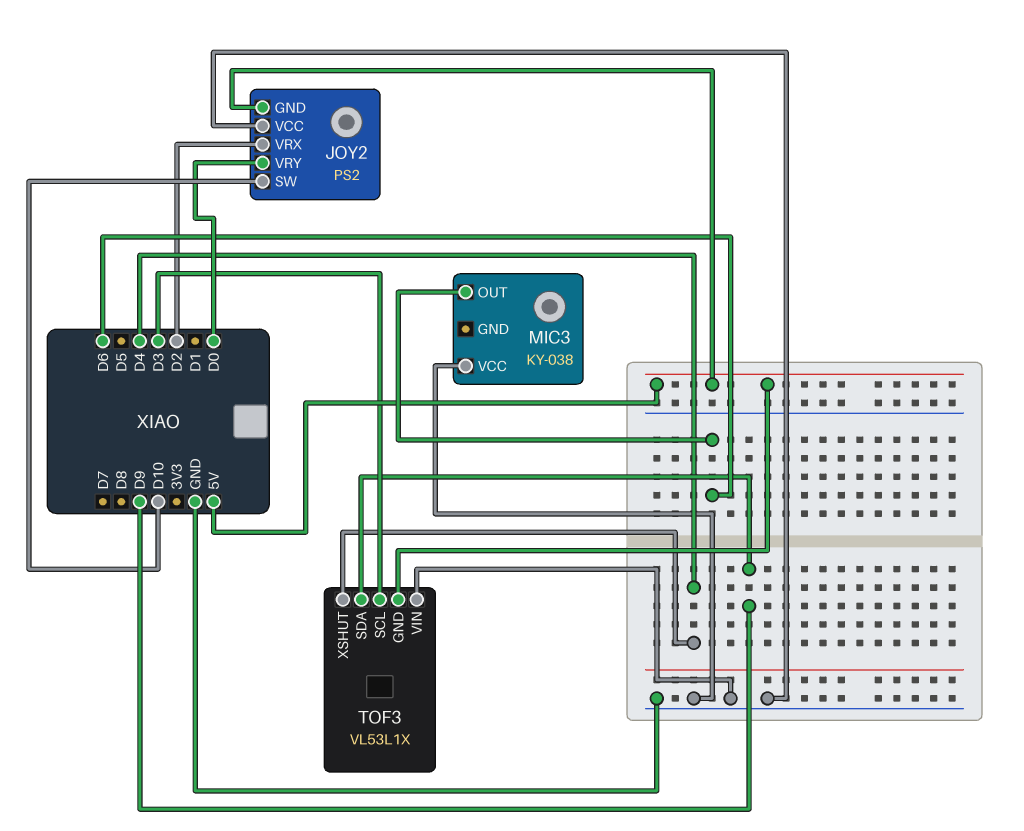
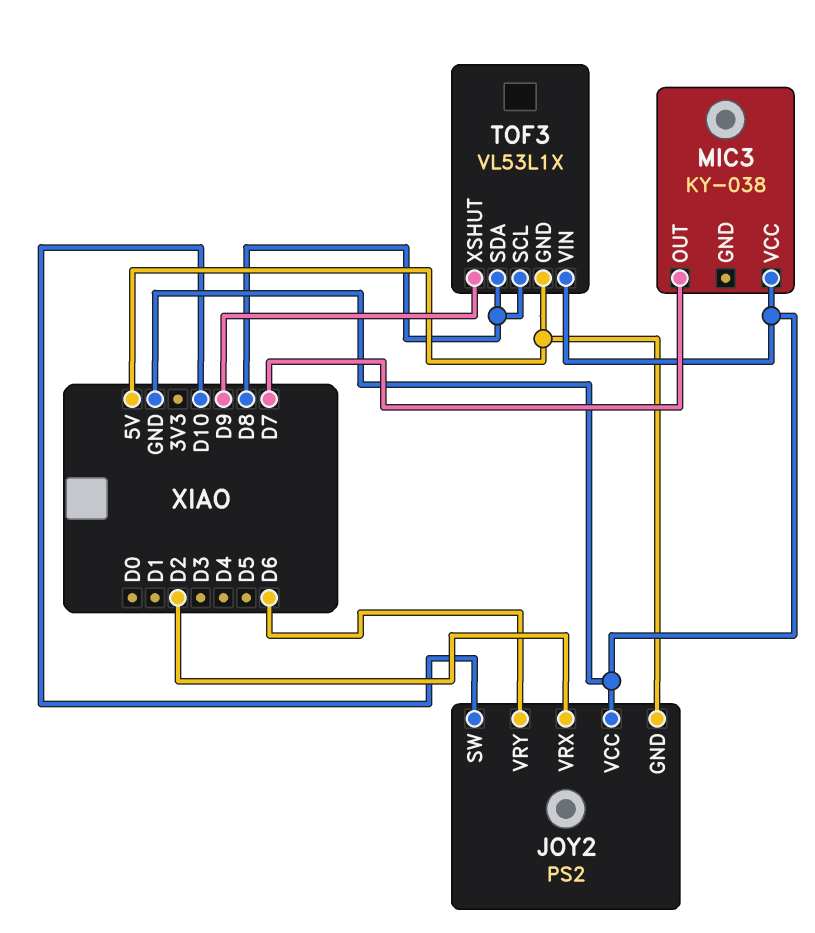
JOY2 pin VRY: D0 -> D6
MIC3 pin OUT: D6 -> D7
TOF3 pin SCL: D3 -> D8
TOF3 pin SDA: D9 -> D8
TOF3 pin XSHUT: D4 -> D9

